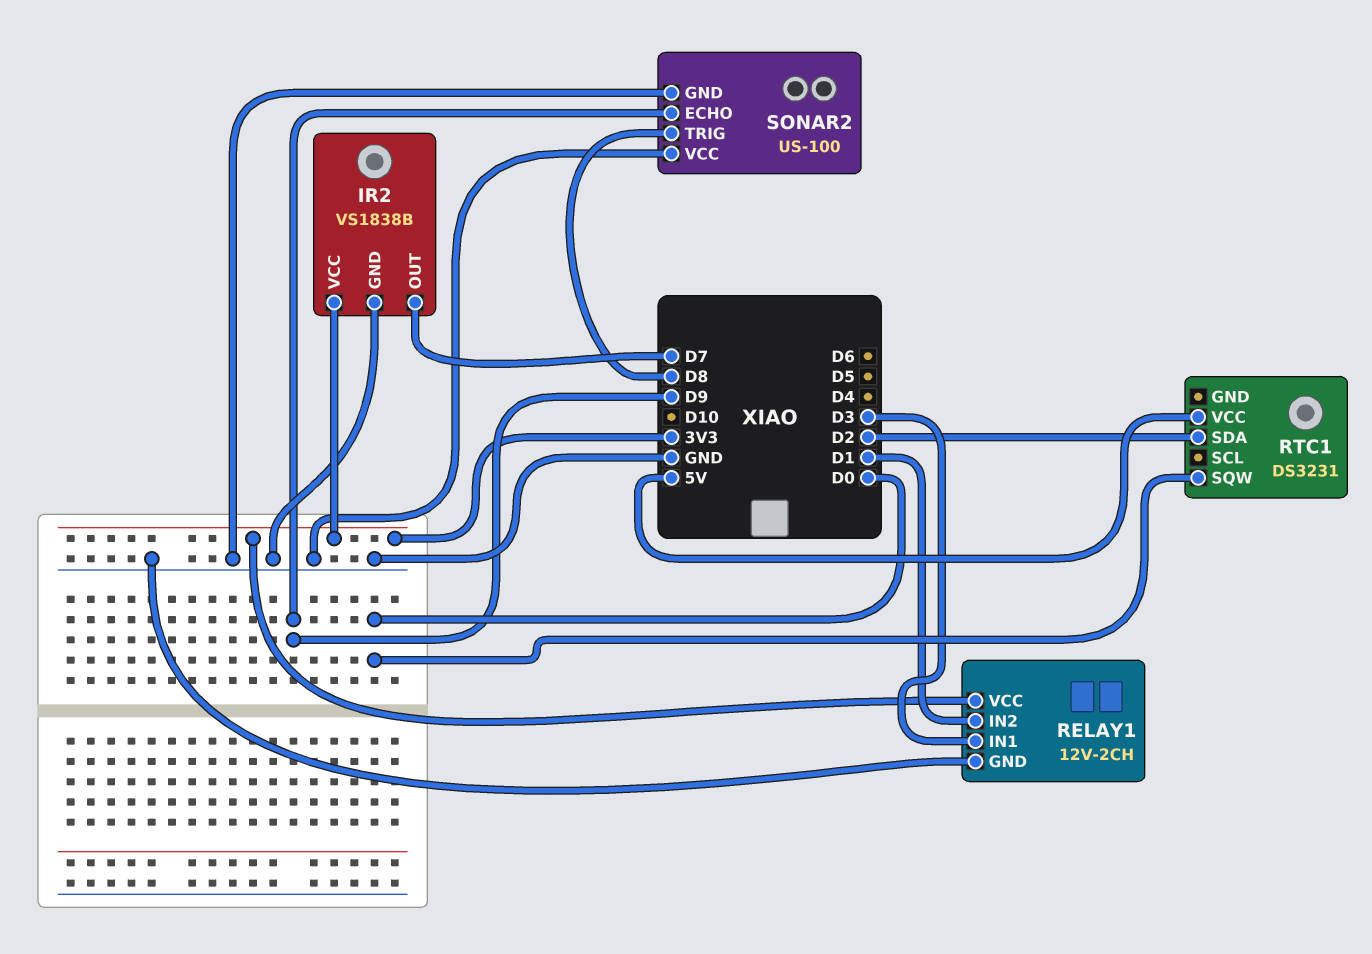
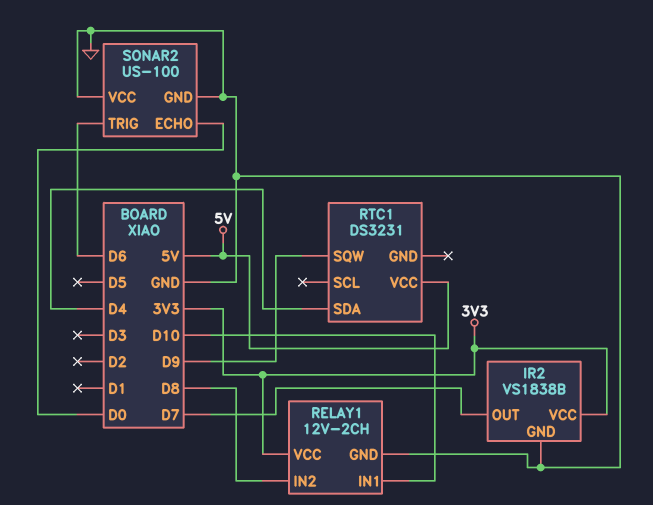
RELAY1 pin IN1: D3 -> D10
RELAY1 pin IN2: D1 -> D8
RTC1 pin SDA: D2 -> D4
RTC1 pin SQW: D0 -> D9
SONAR2 pin ECHO: D9 -> D0
SONAR2 pin TRIG: D8 -> D6

